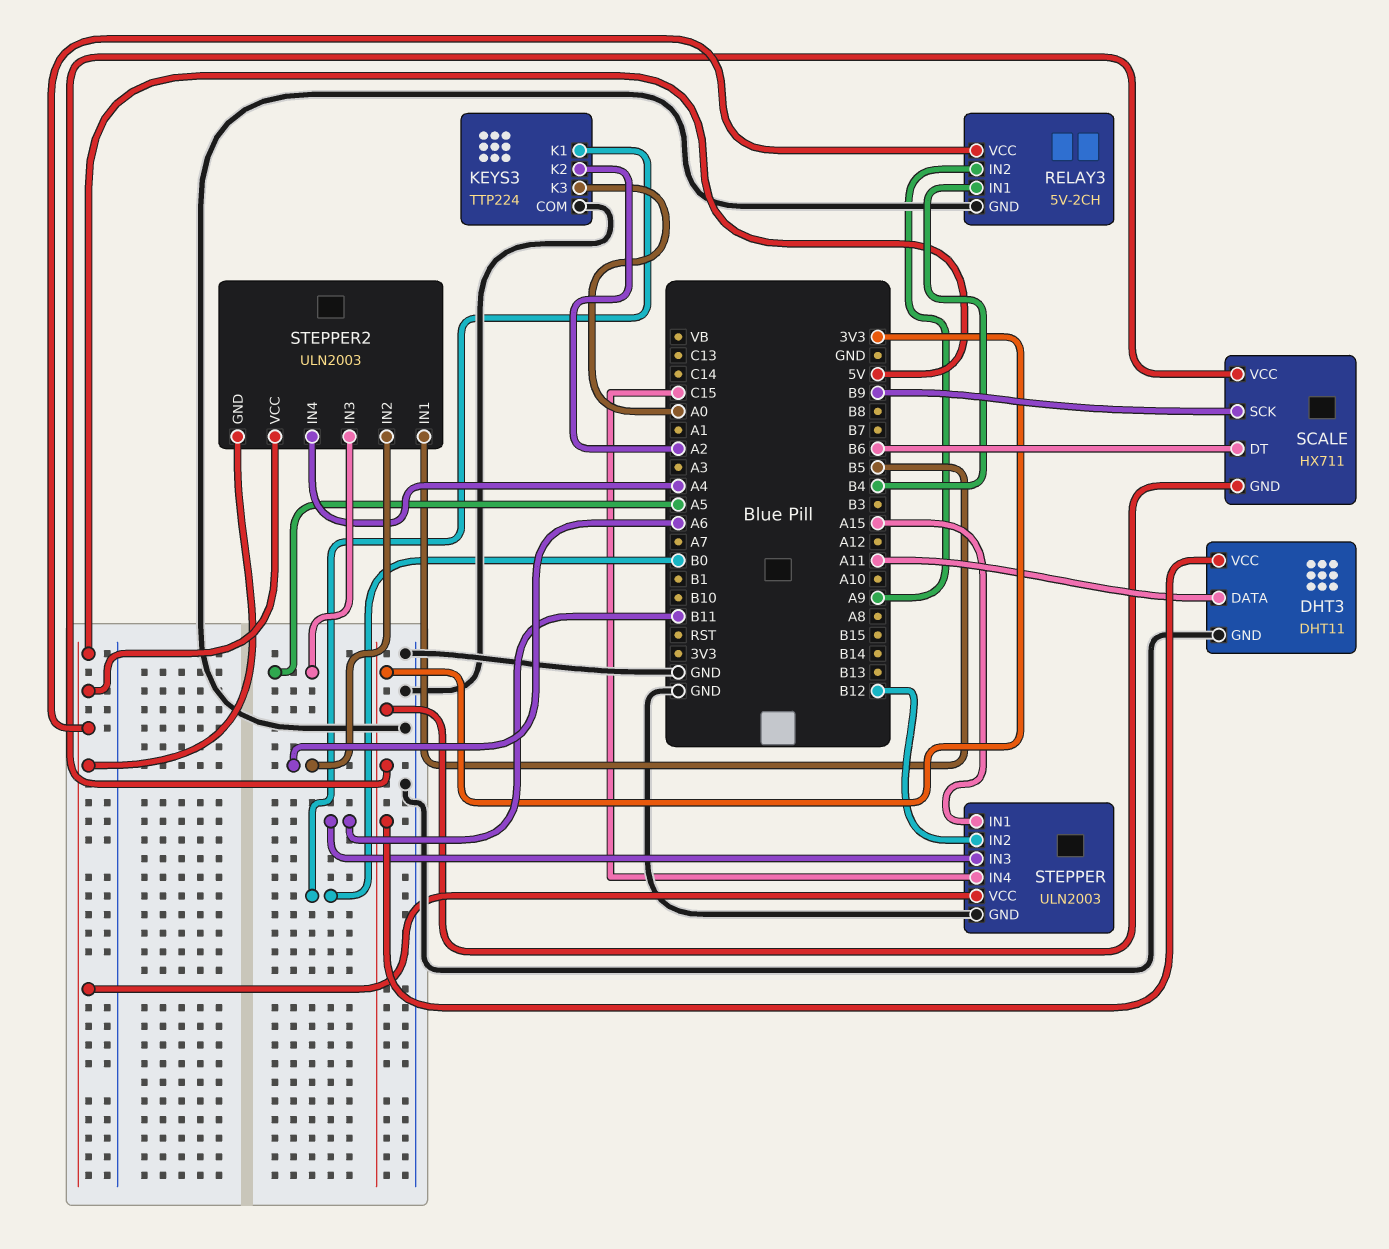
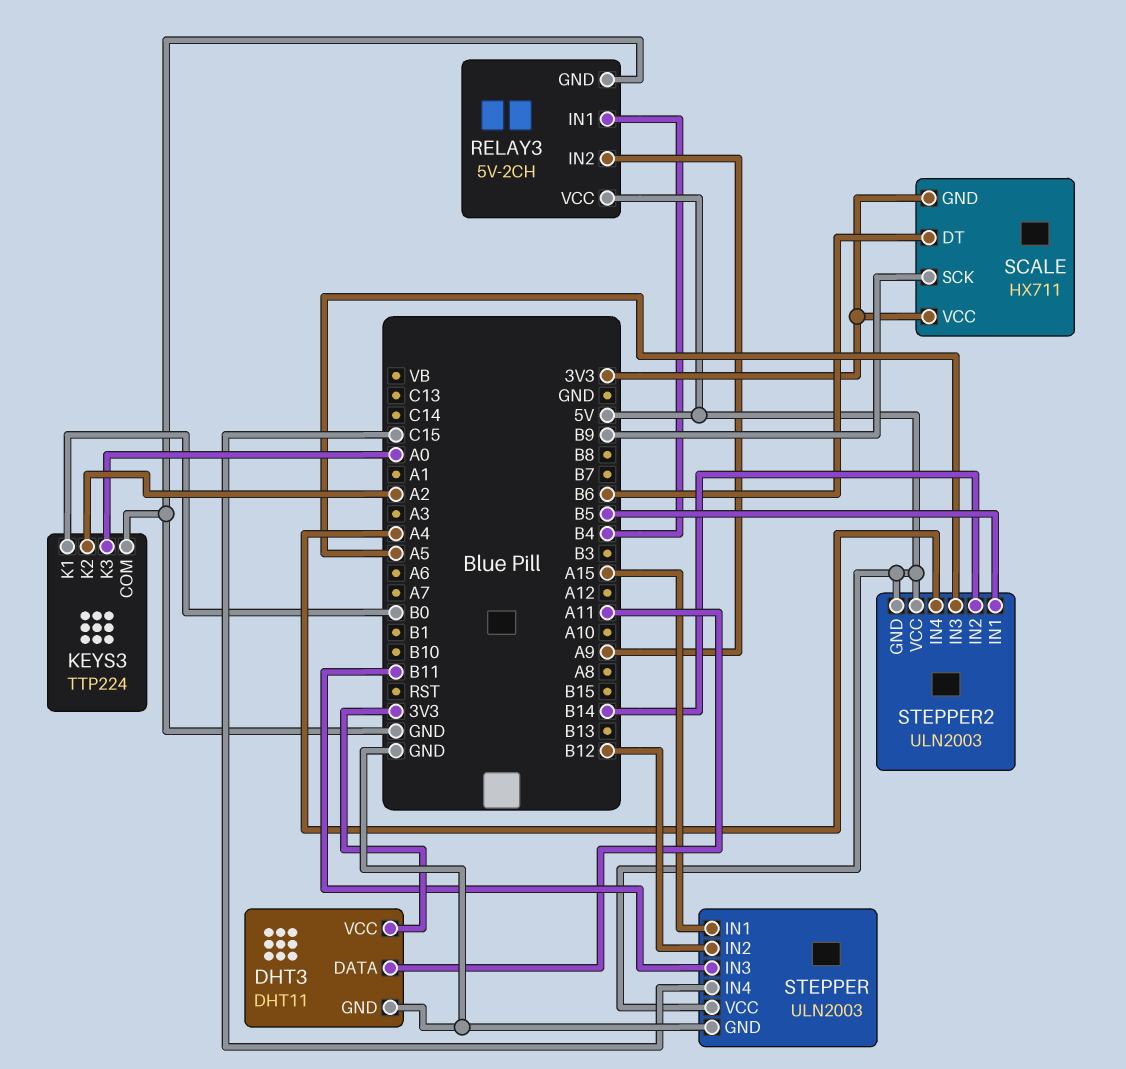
STEPPER2 pin IN2: A6 -> B14

